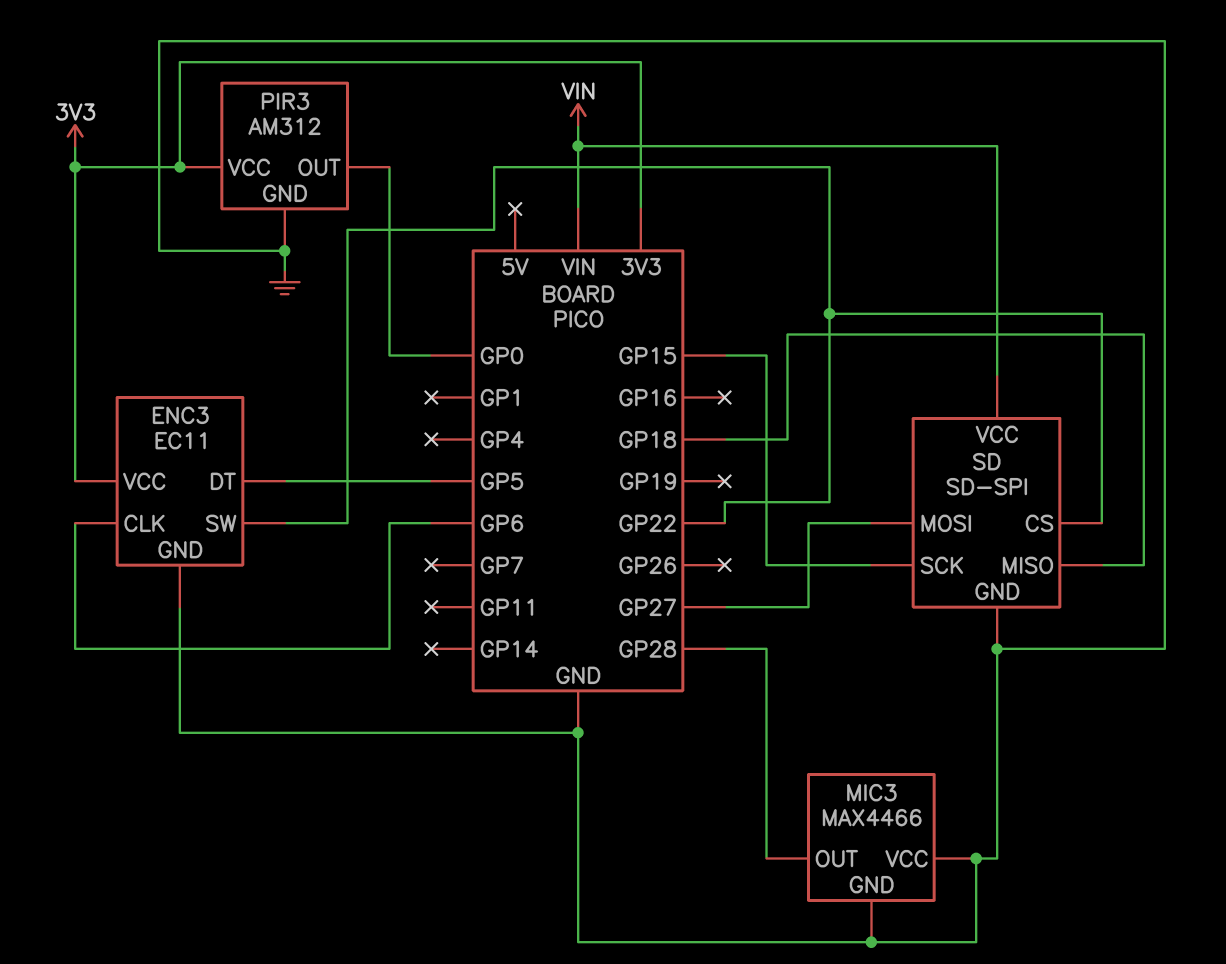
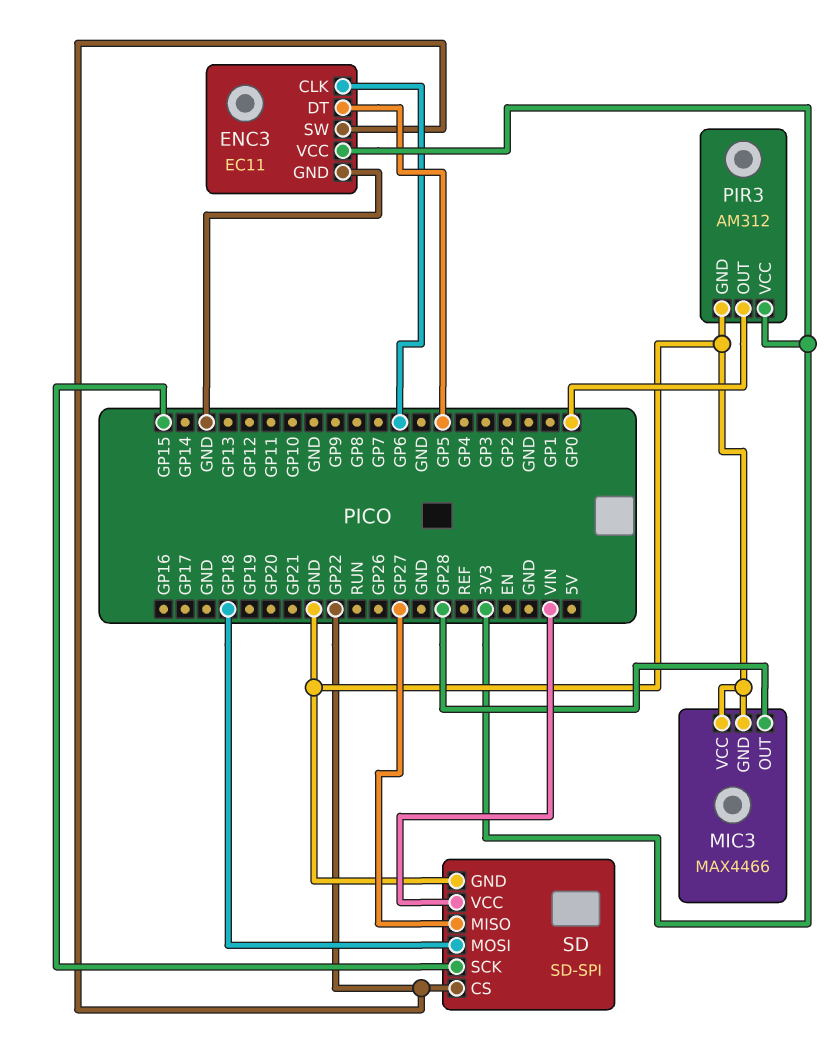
SD pin MISO: GP18 -> GP27
SD pin MOSI: GP27 -> GP18

